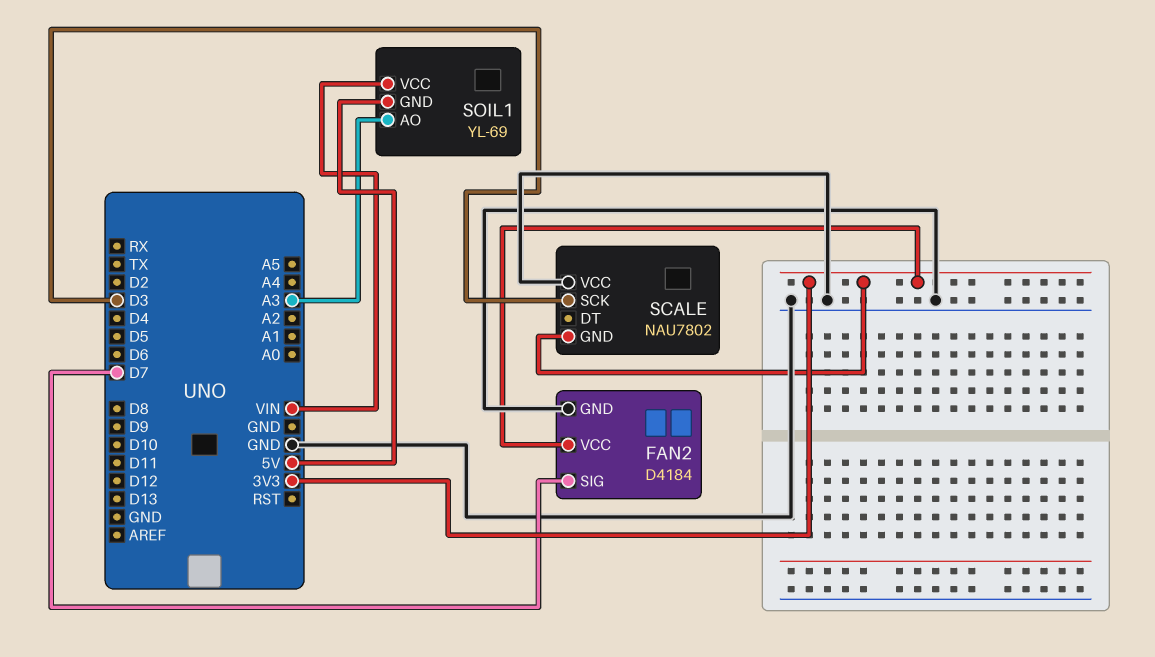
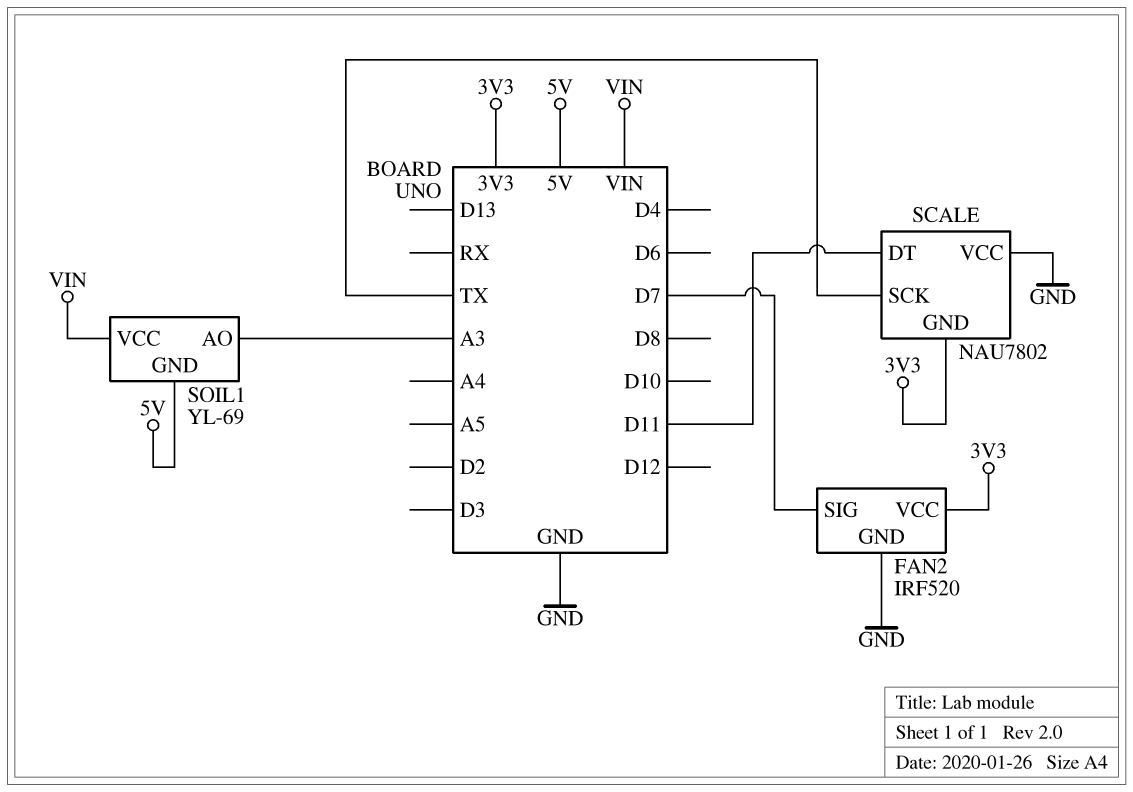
FAN2: D4184 -> IRF520
SCALE pin DT: none -> D11
SCALE pin SCK: D3 -> TX

